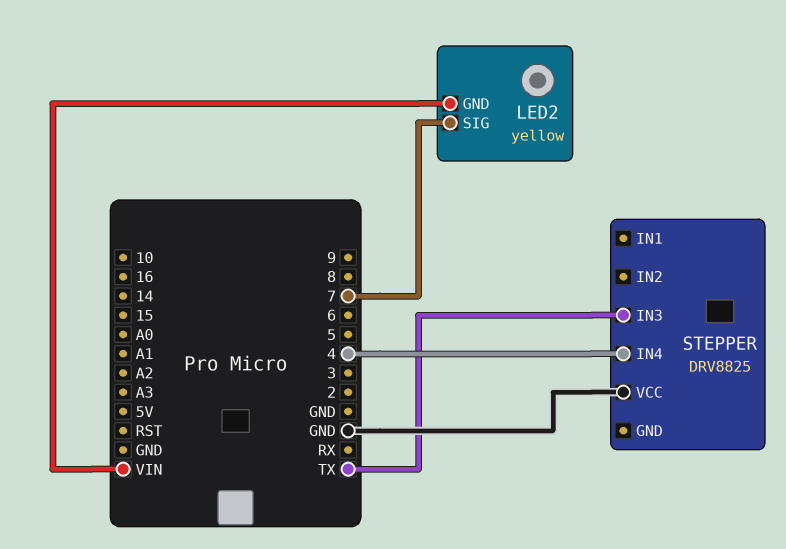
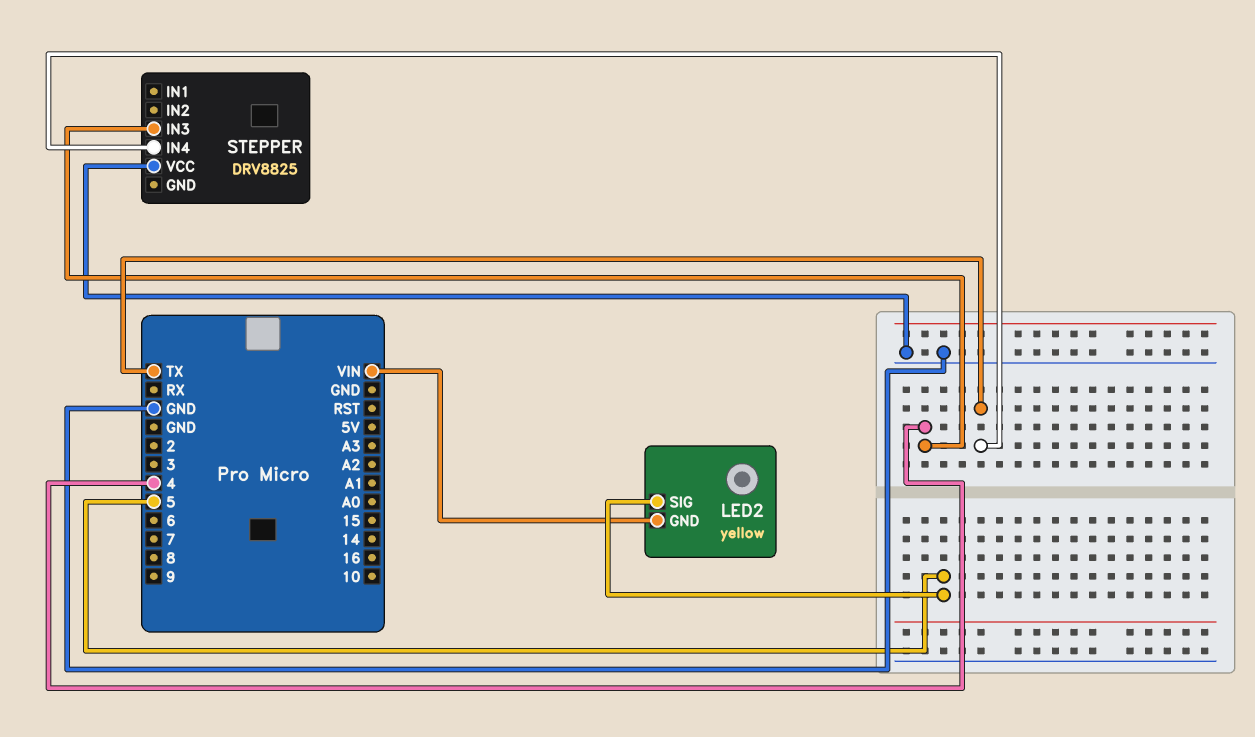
LED2 pin SIG: 7 -> 5
STEPPER pin IN3: TX -> 4
STEPPER pin IN4: 4 -> TX

